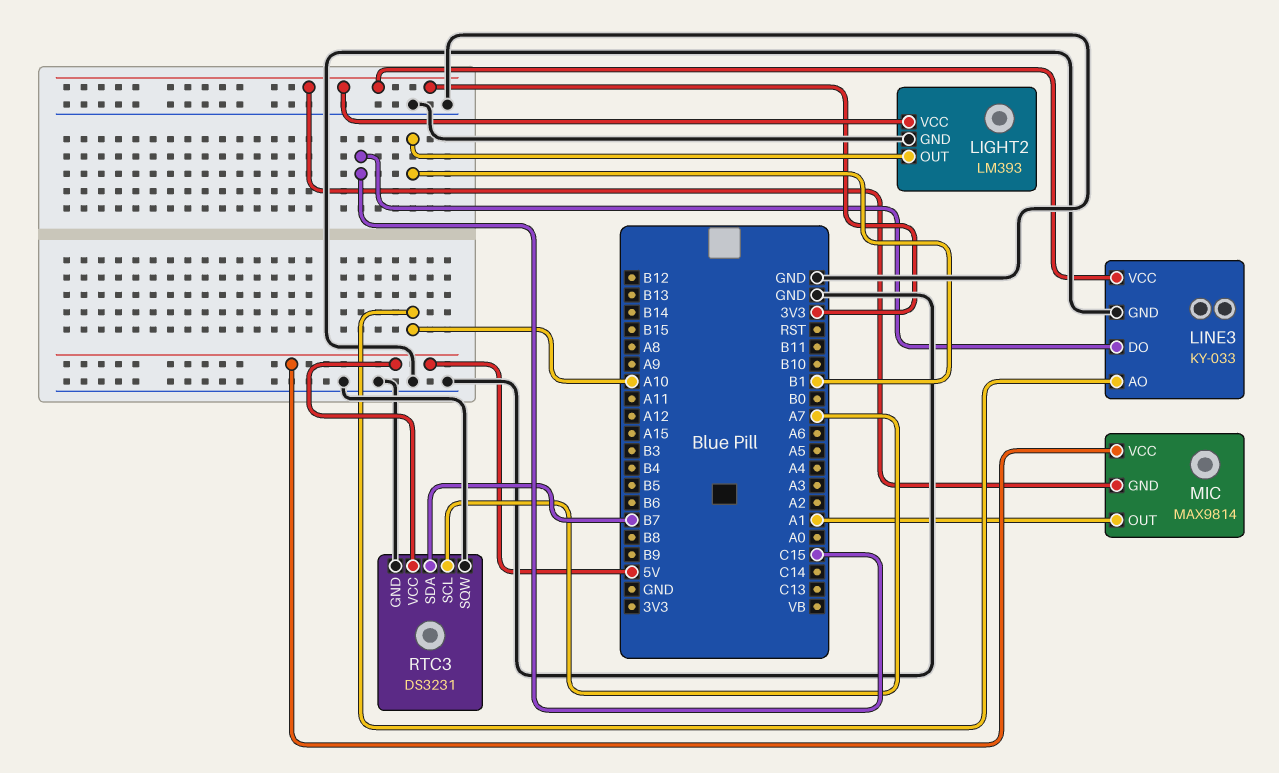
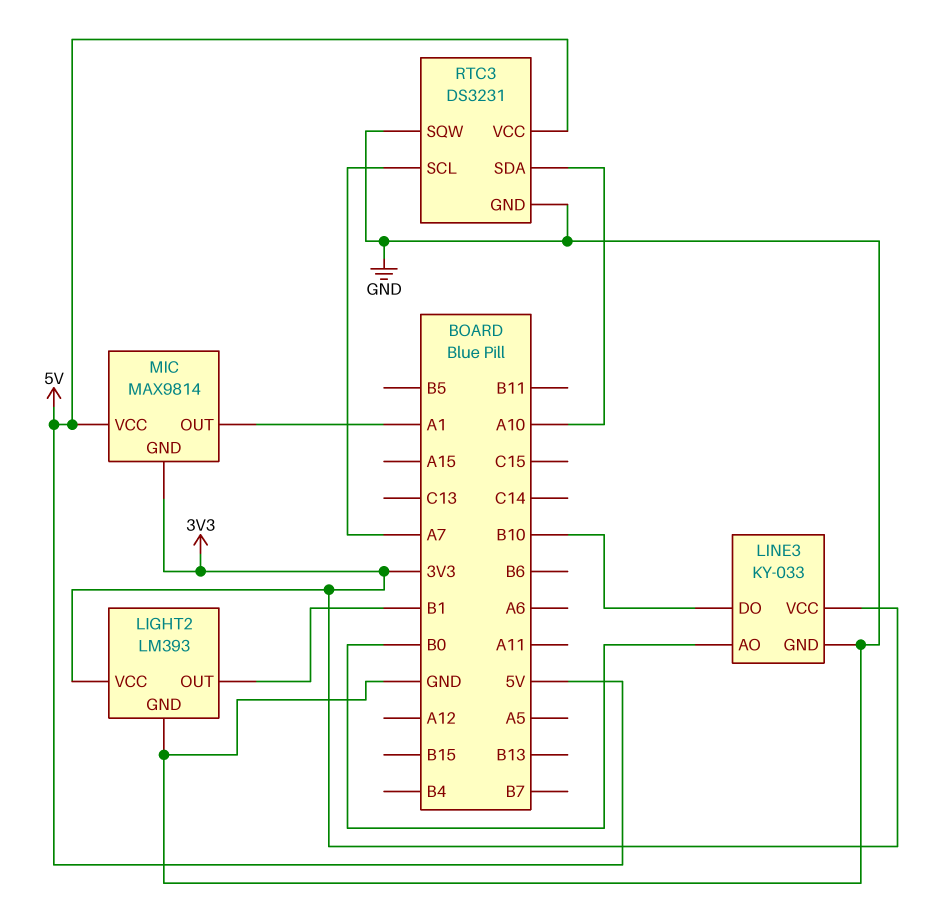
LINE3 pin AO: A10 -> B0
LINE3 pin DO: C15 -> B10
RTC3 pin SDA: B7 -> A10

